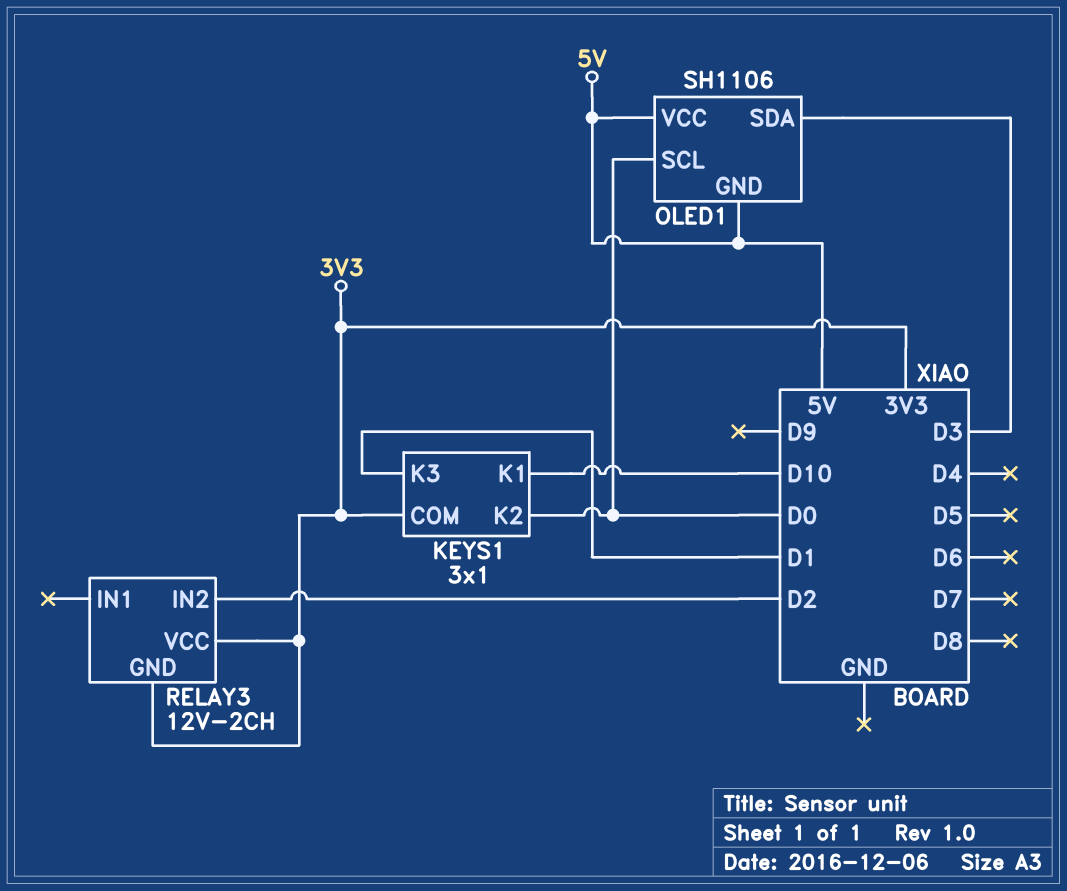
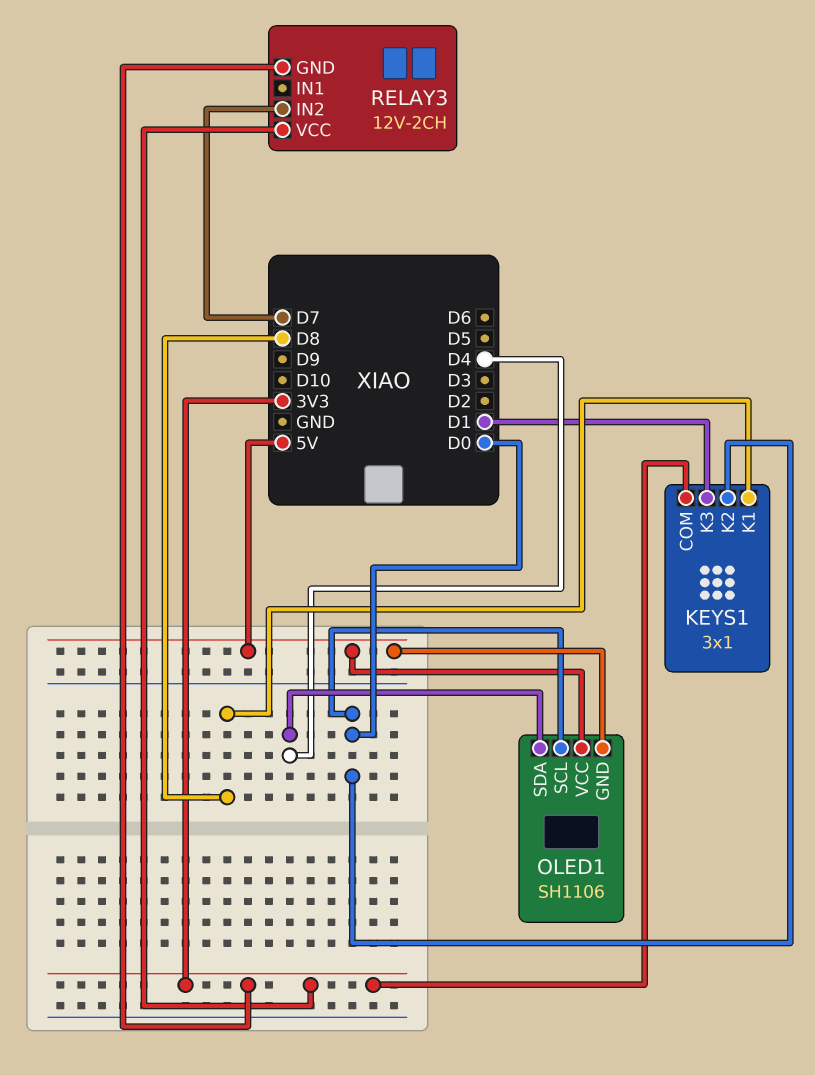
KEYS1 pin K1: D10 -> D8
OLED1 pin SDA: D3 -> D4
RELAY3 pin IN2: D2 -> D7

